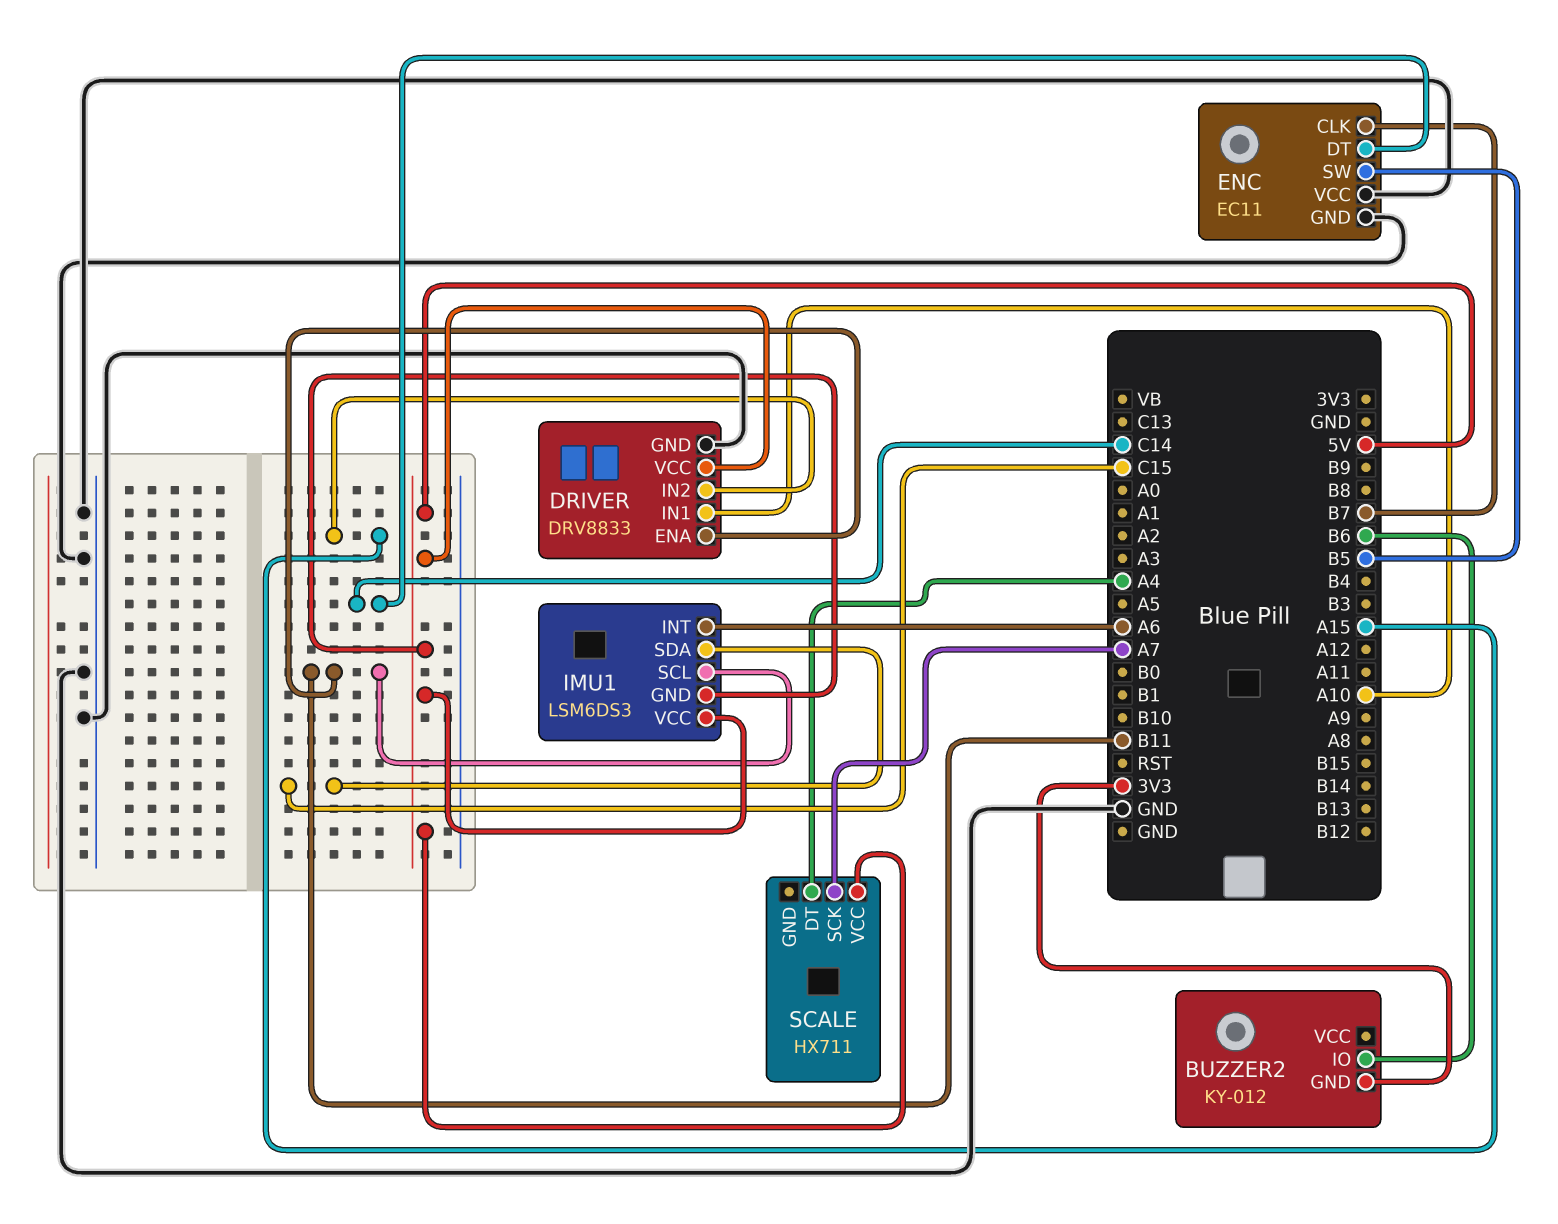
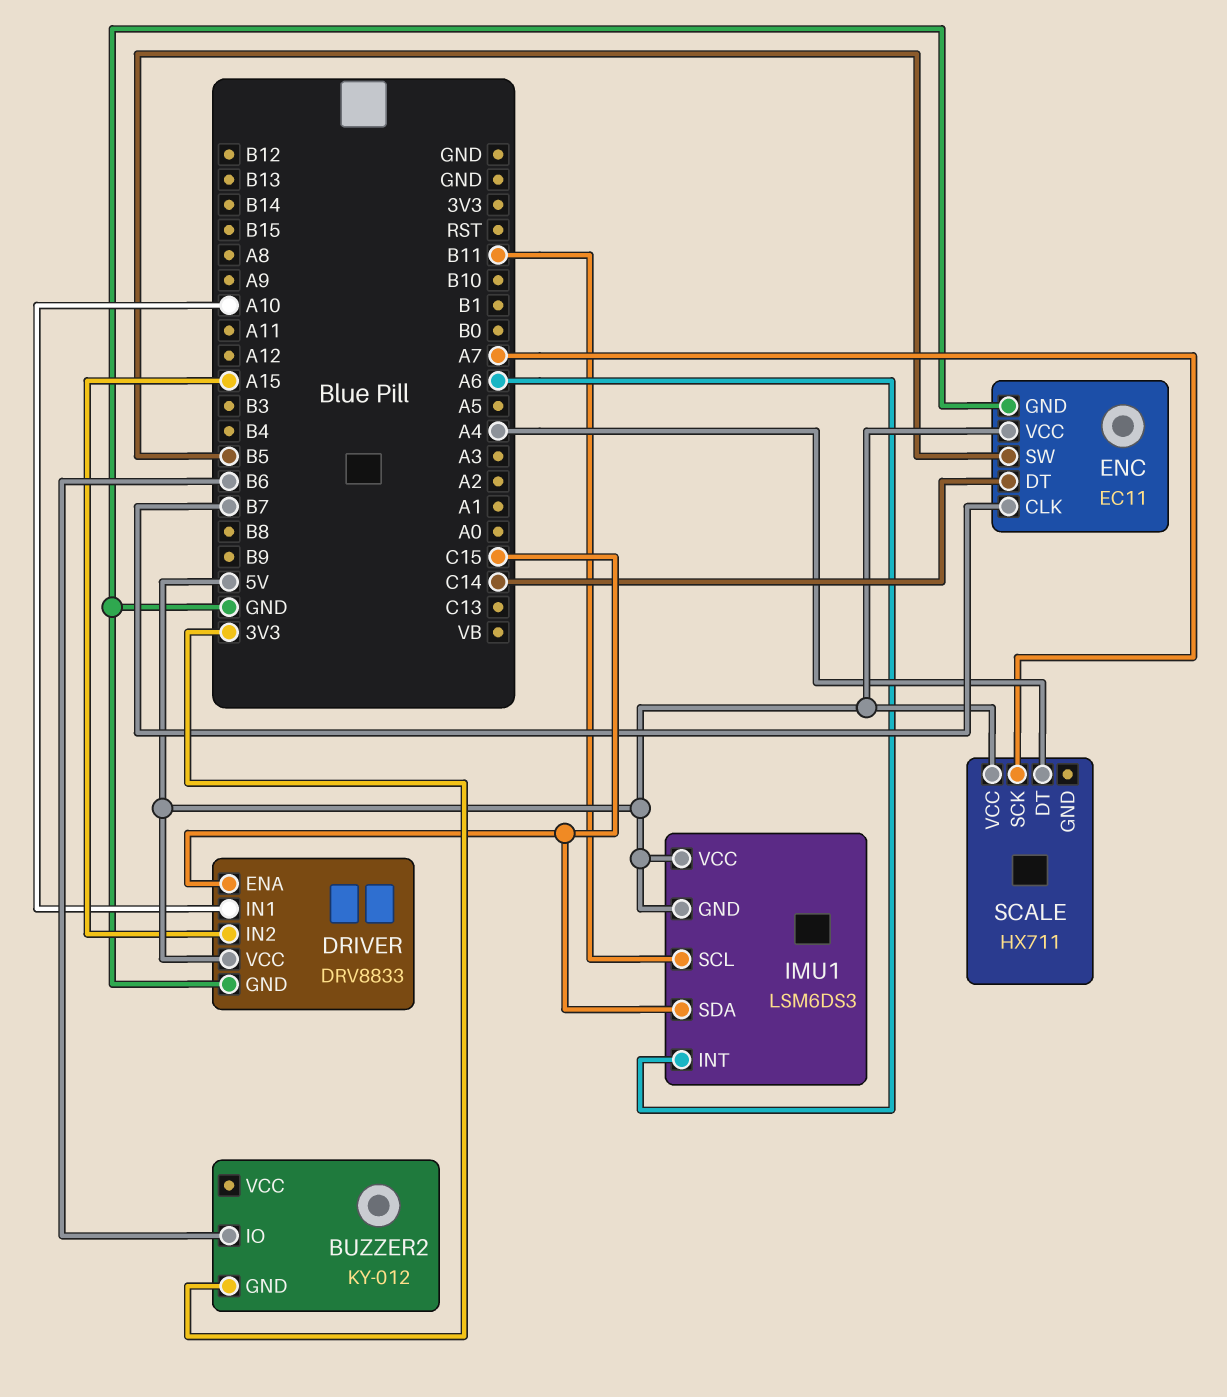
DRIVER pin ENA: B11 -> C15
ENC pin VCC: GND -> 5V

